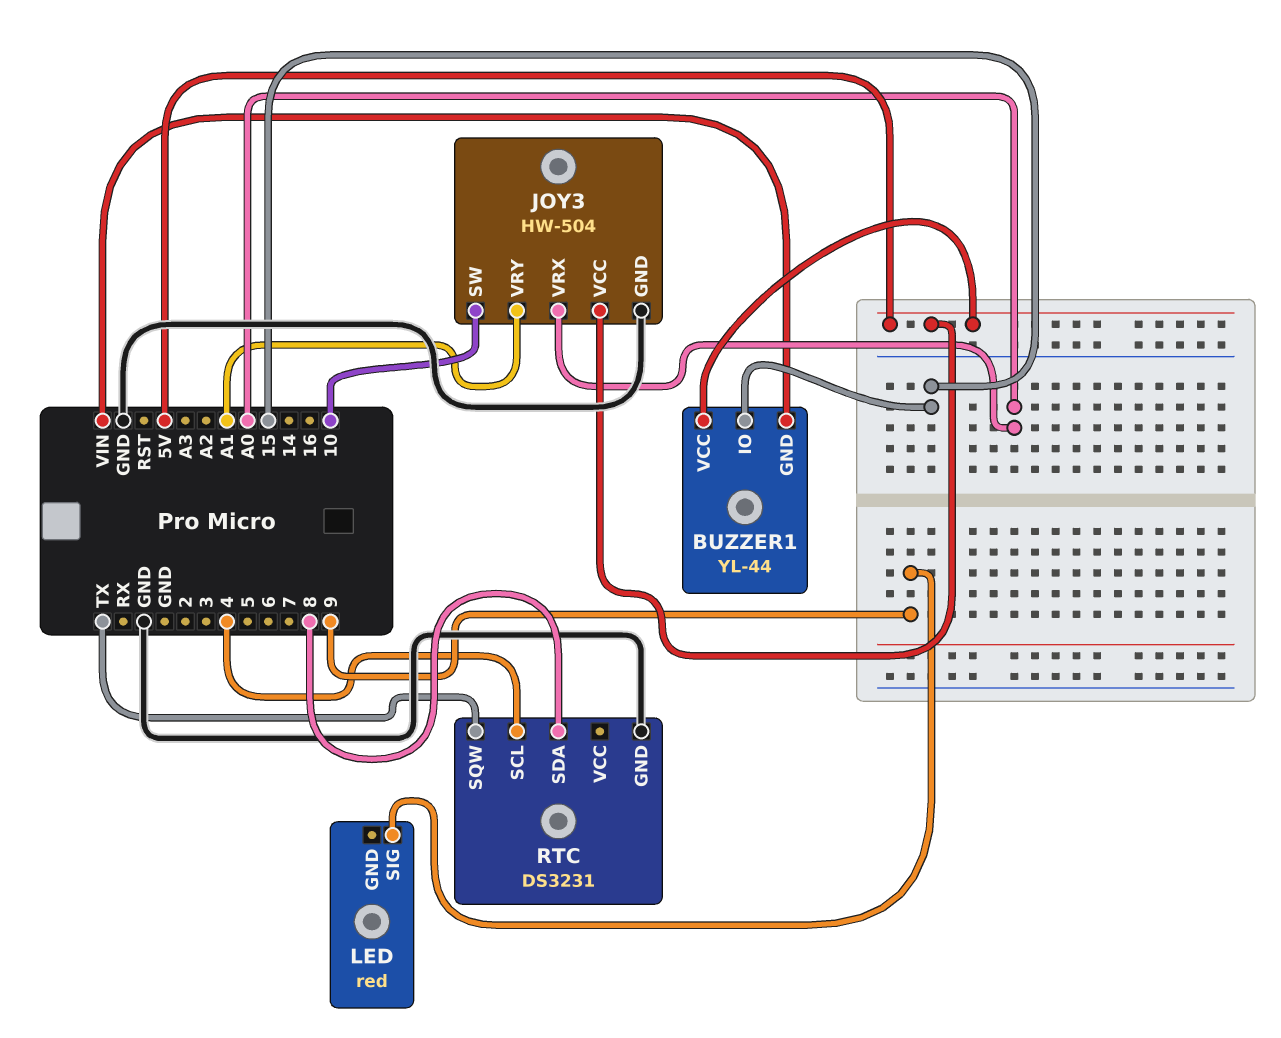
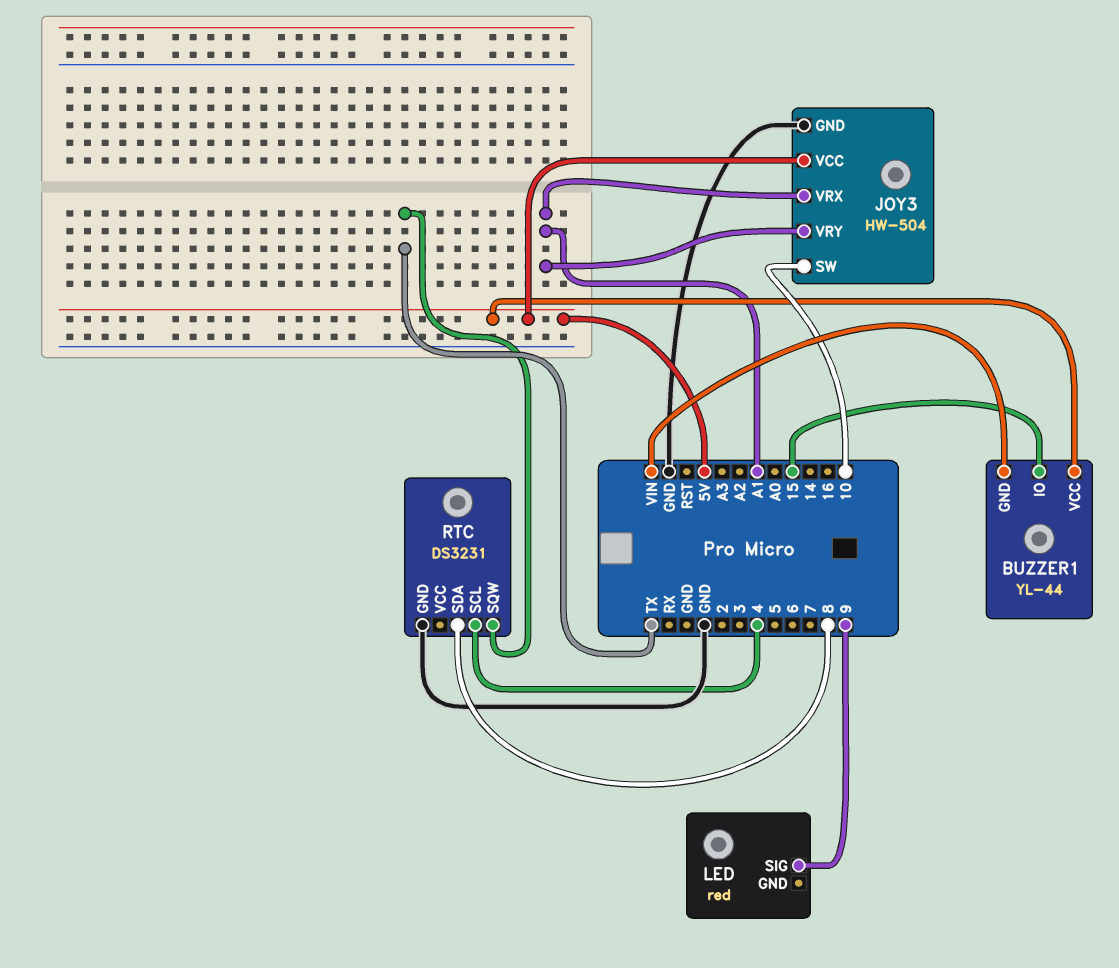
JOY3 pin VRX: A0 -> A1

